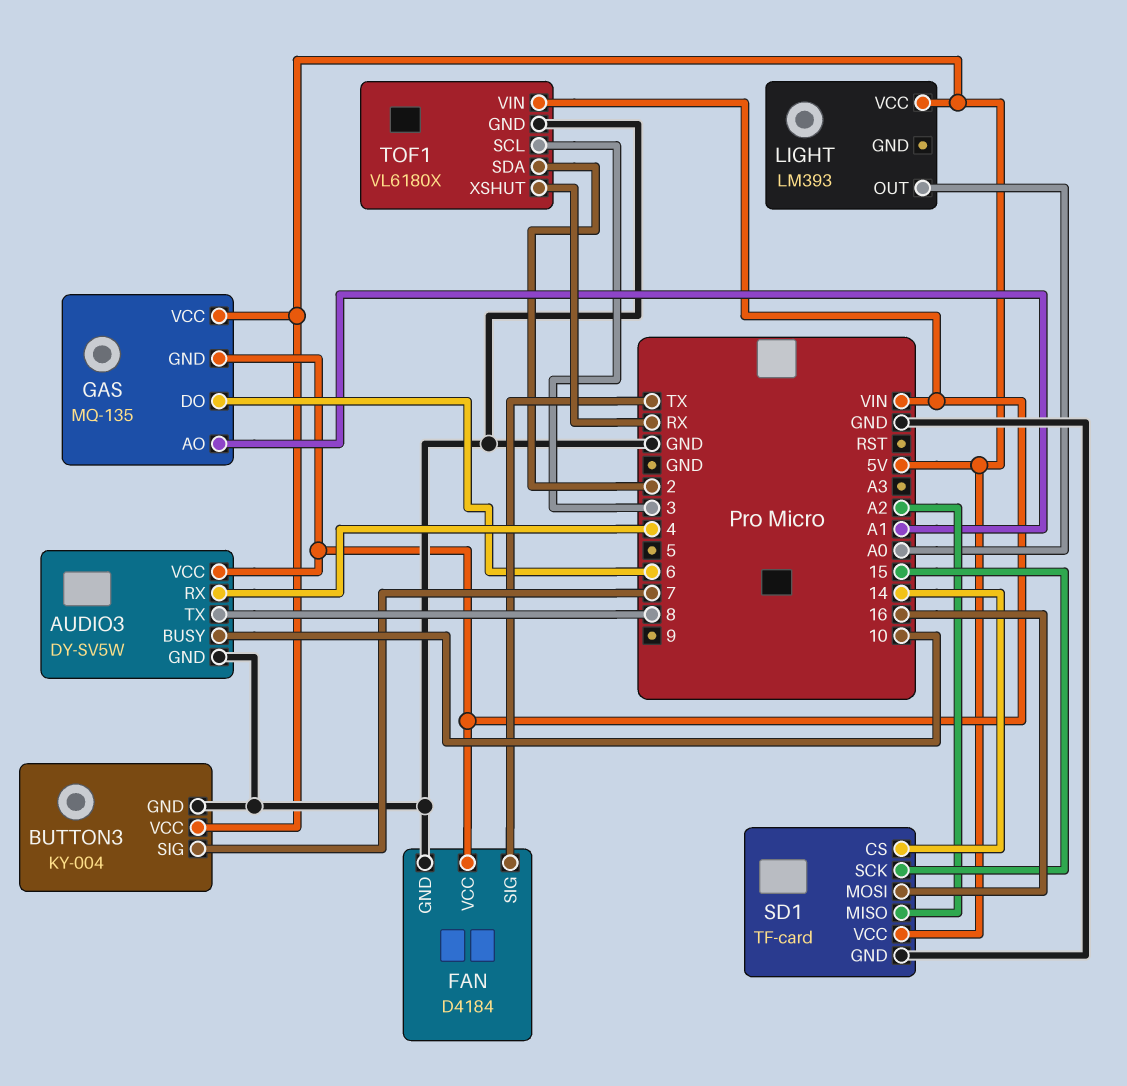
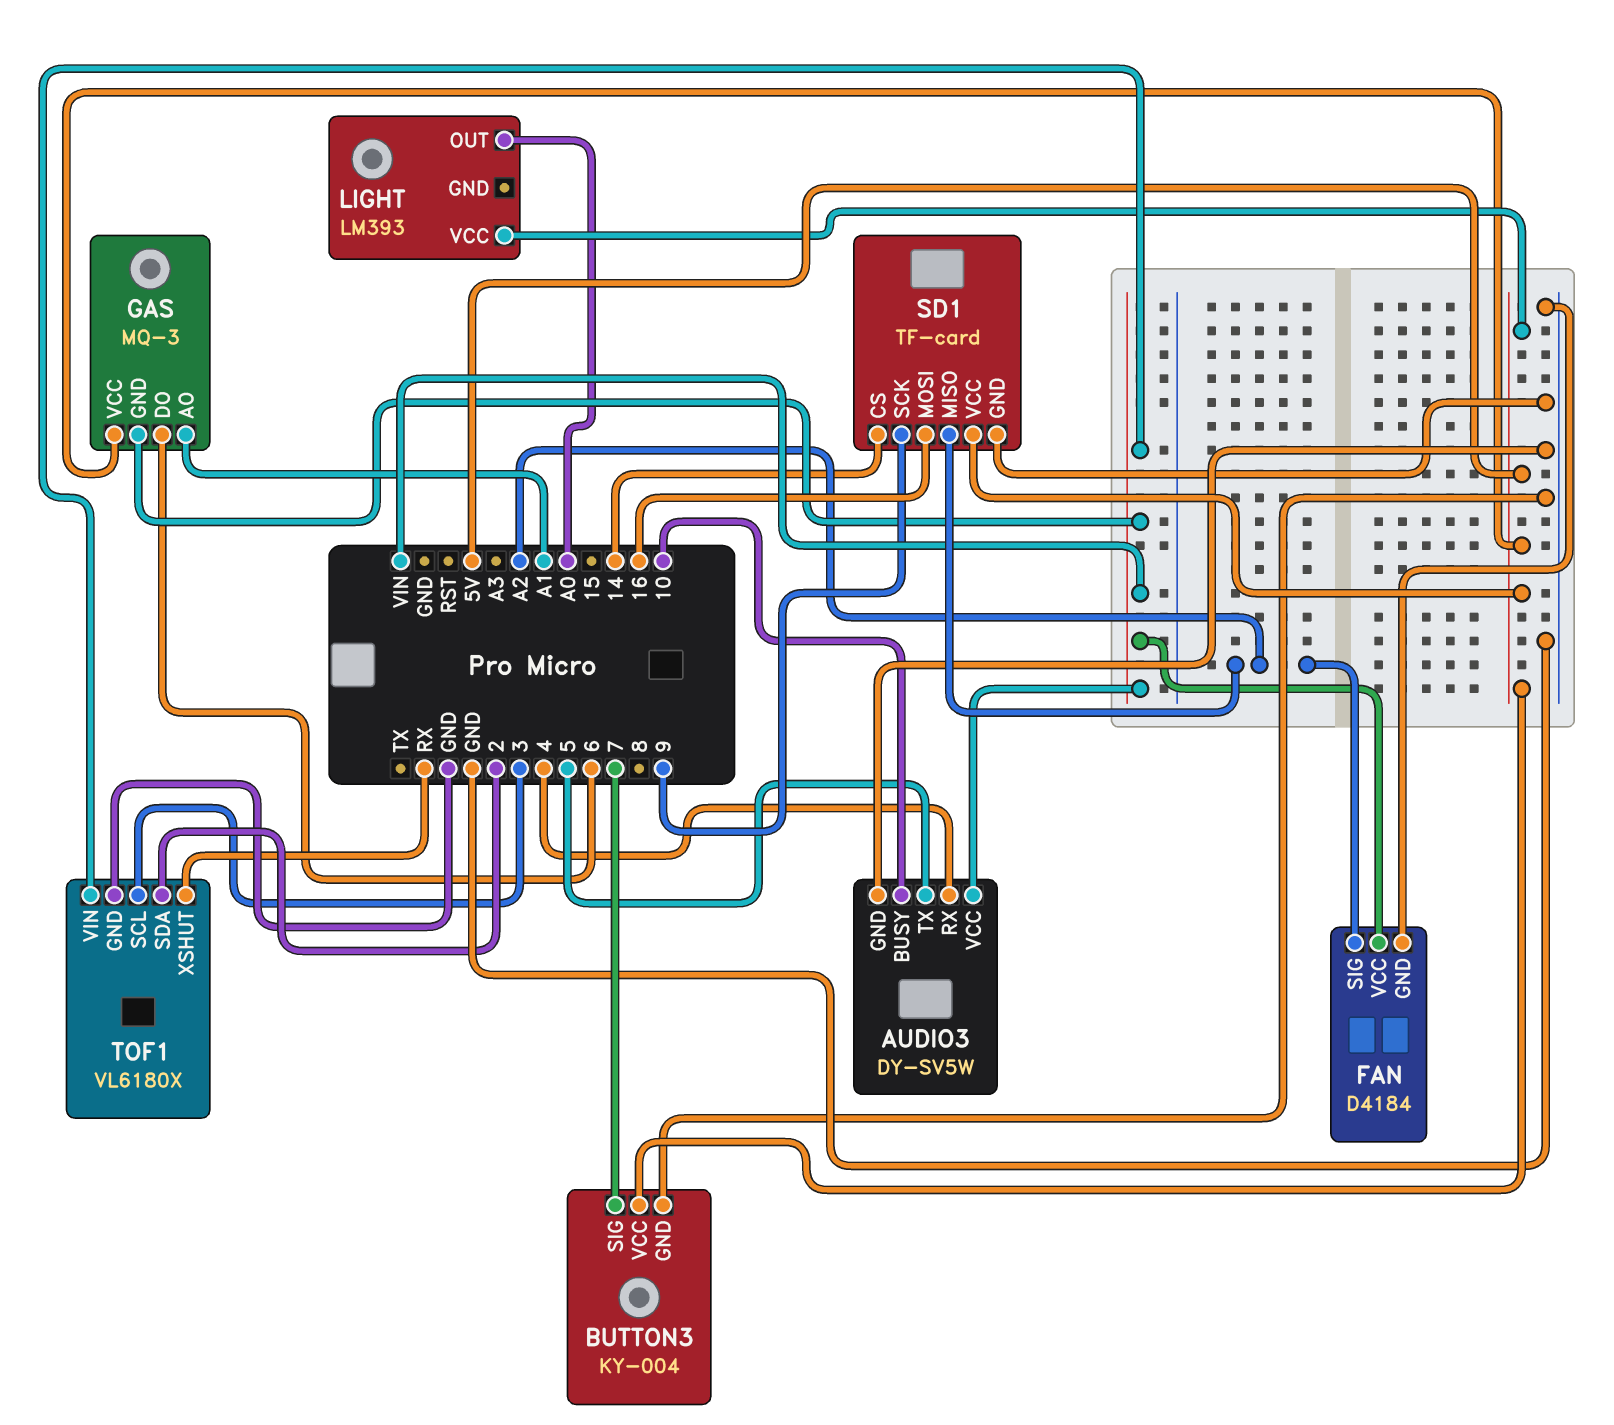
AUDIO3 pin TX: 8 -> 5
FAN pin SIG: TX -> A2
GAS: MQ-135 -> MQ-3
SD1 pin SCK: 15 -> 9

